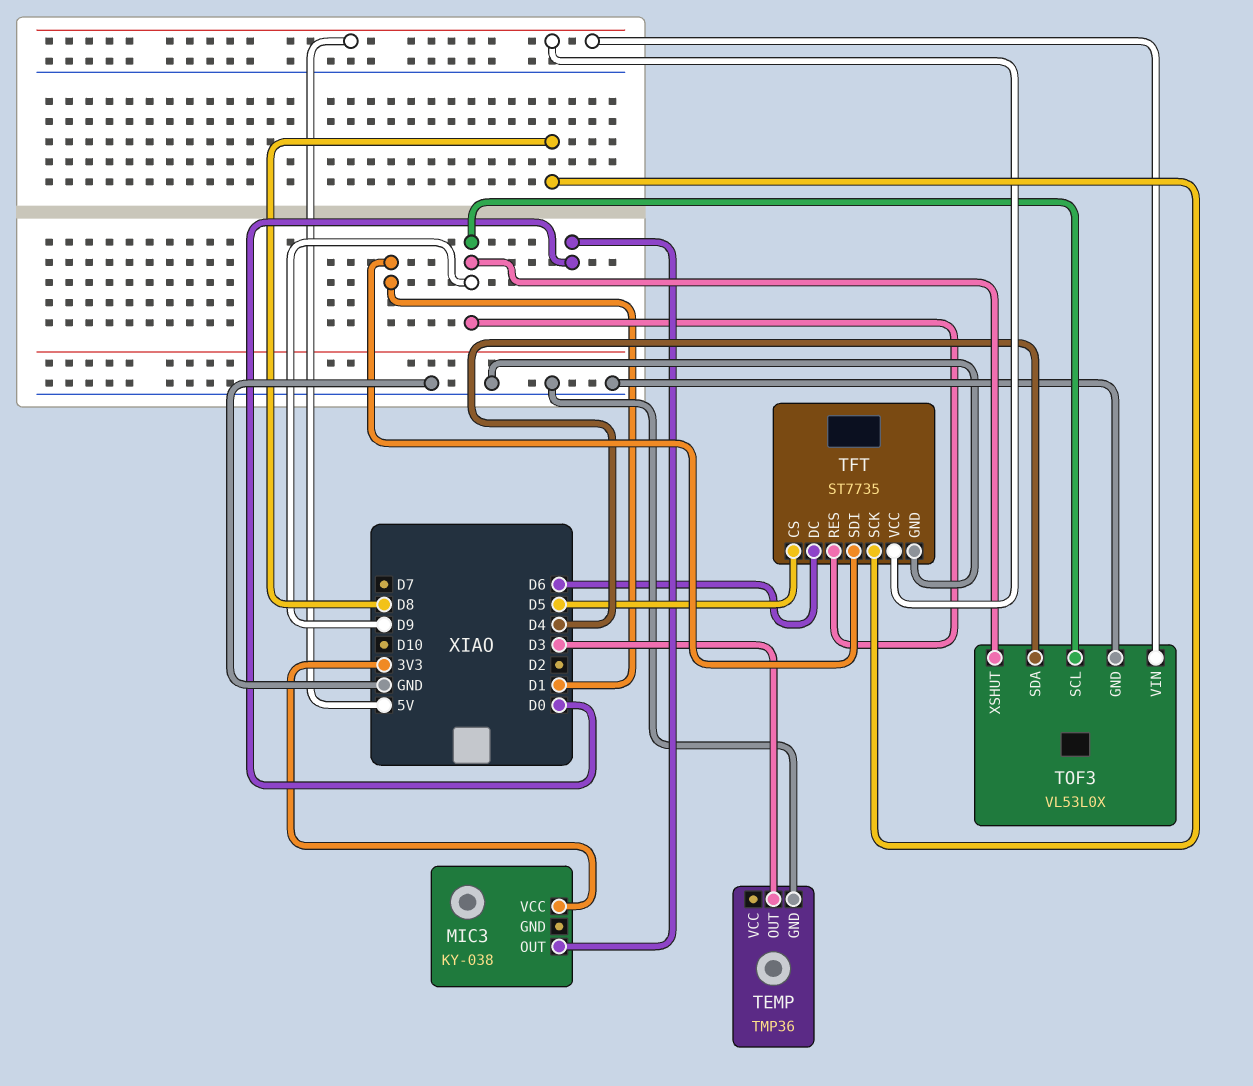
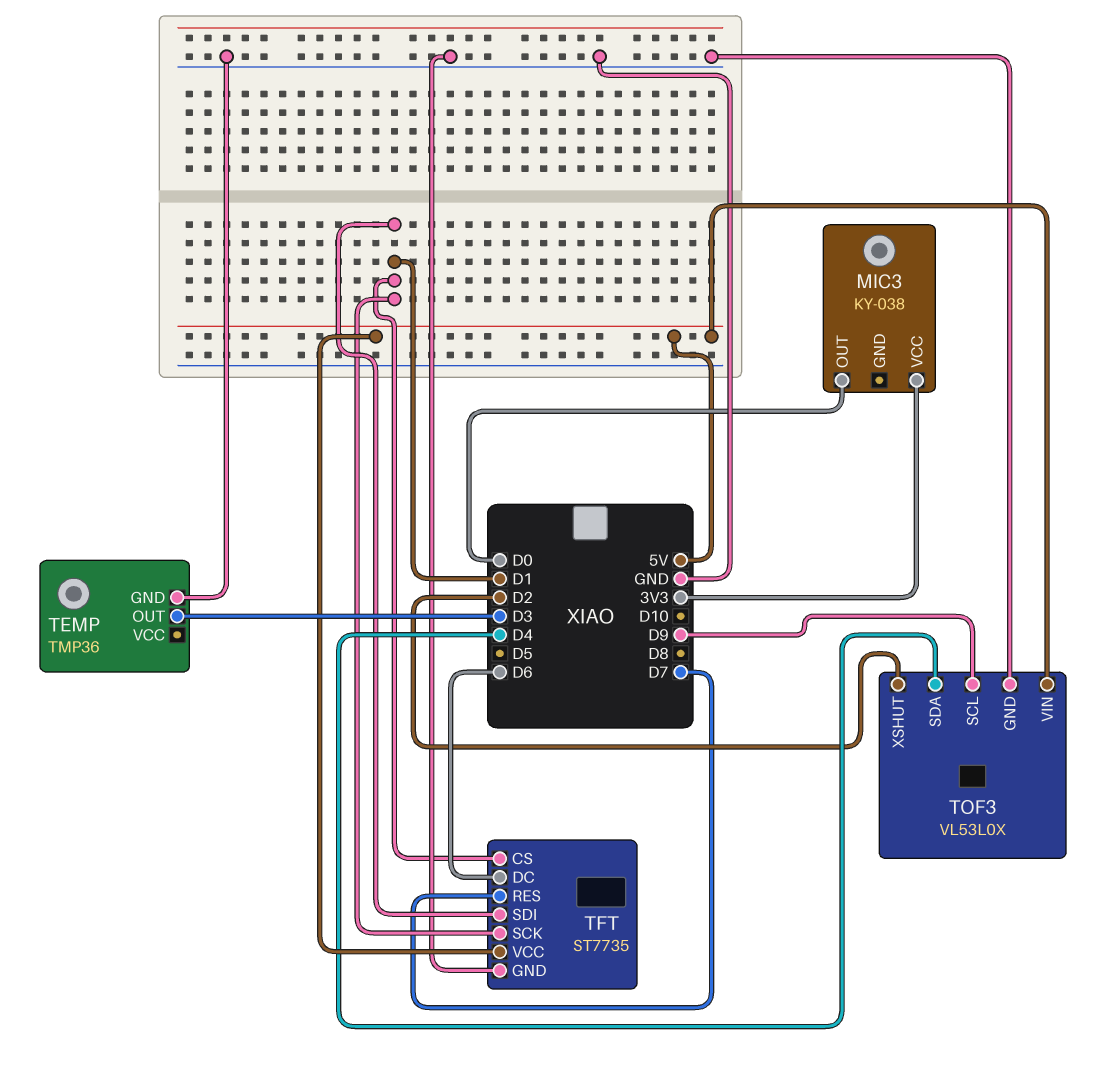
TFT pin CS: D5 -> D1
TFT pin RES: D9 -> D7
TFT pin SCK: D8 -> D1
TOF3 pin XSHUT: D9 -> D2

